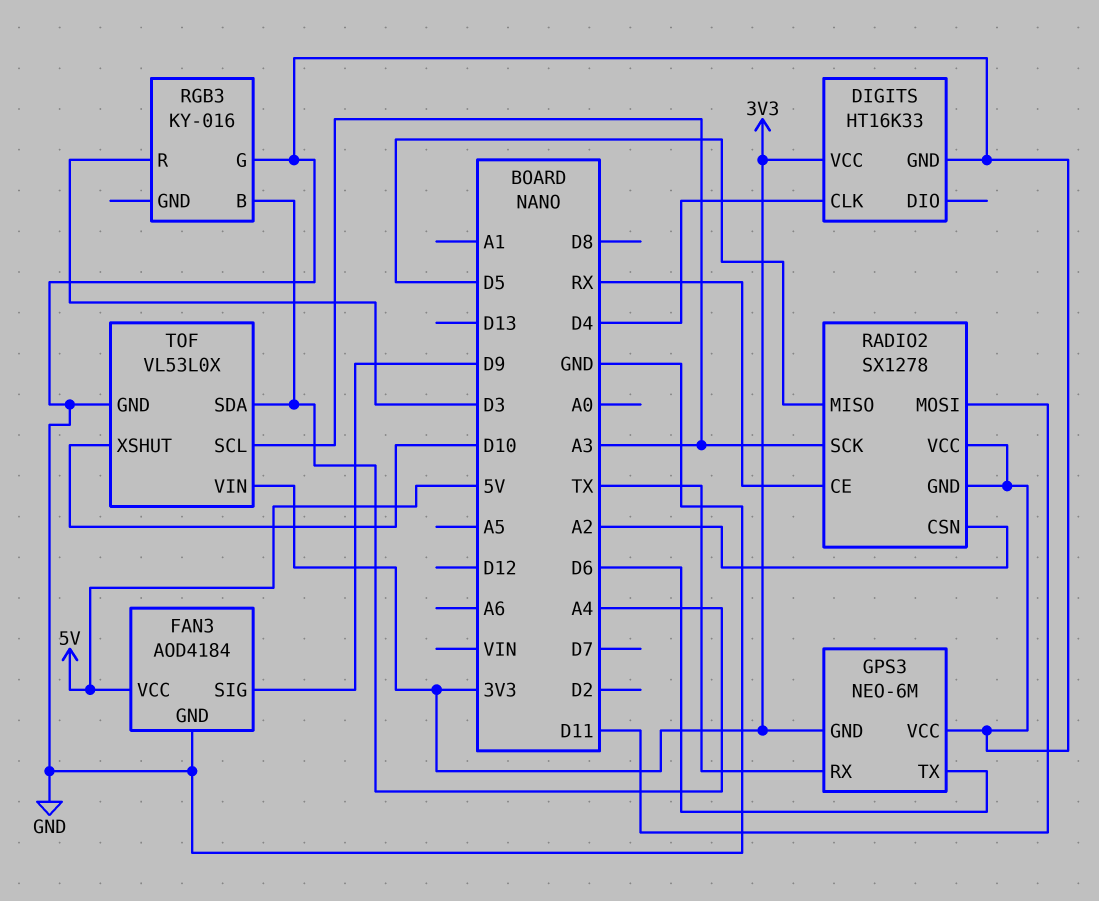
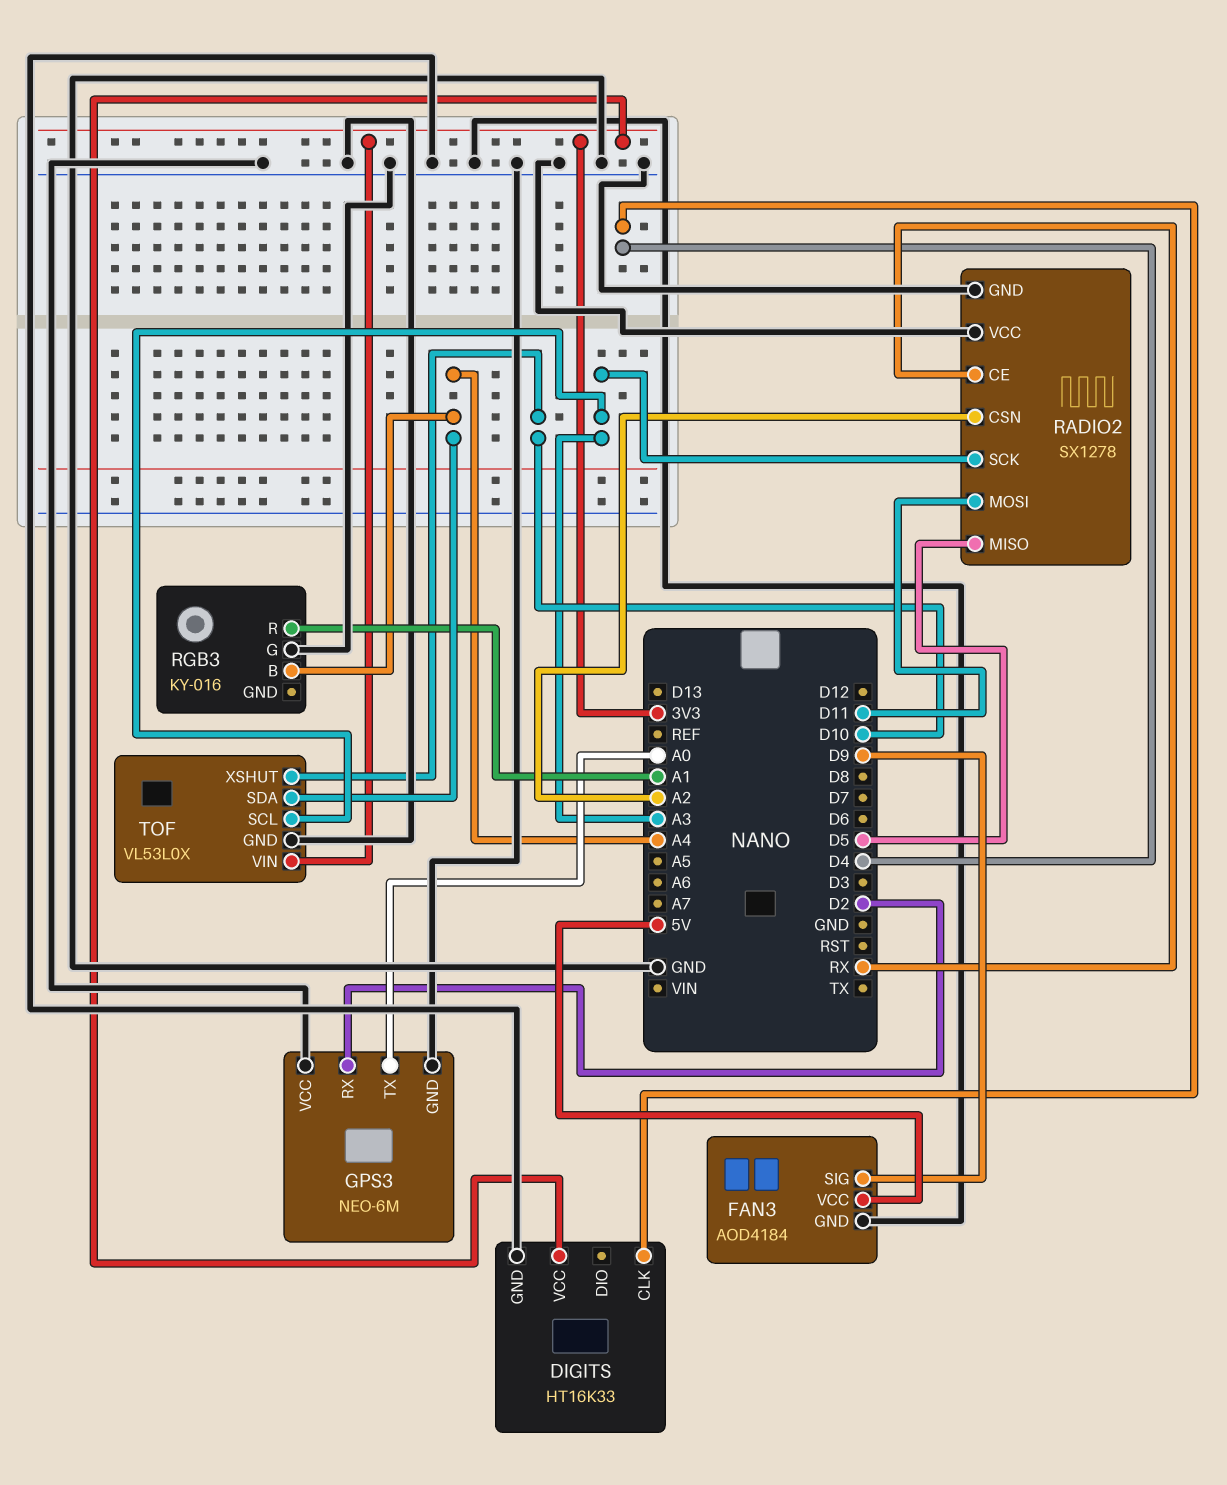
GPS3 pin GND: 3V3 -> GND
GPS3 pin RX: TX -> D2
GPS3 pin TX: D6 -> A0
RGB3 pin R: D3 -> A1

